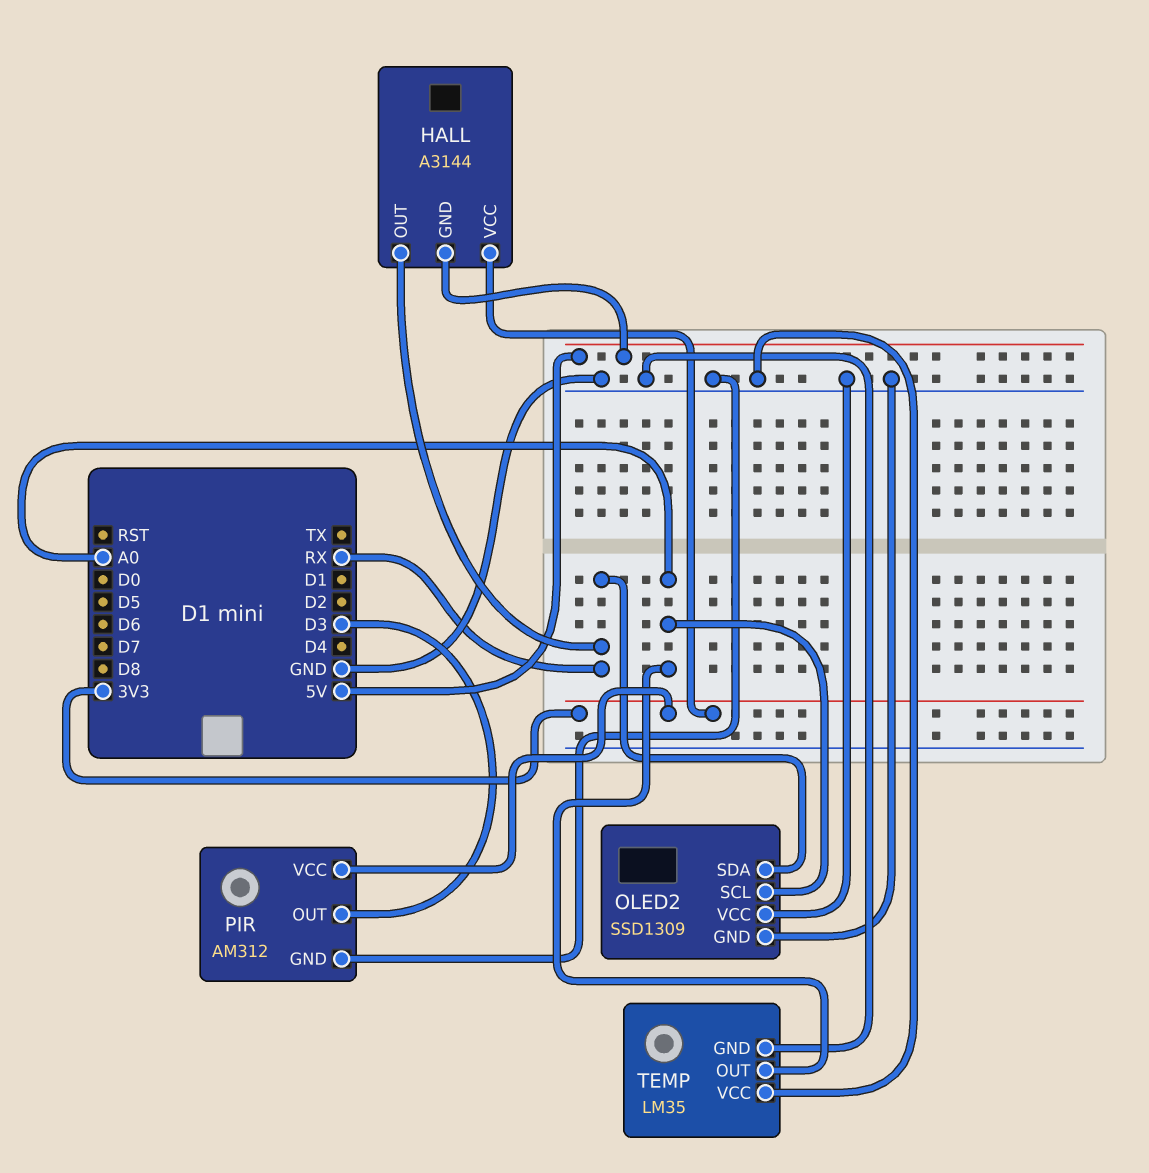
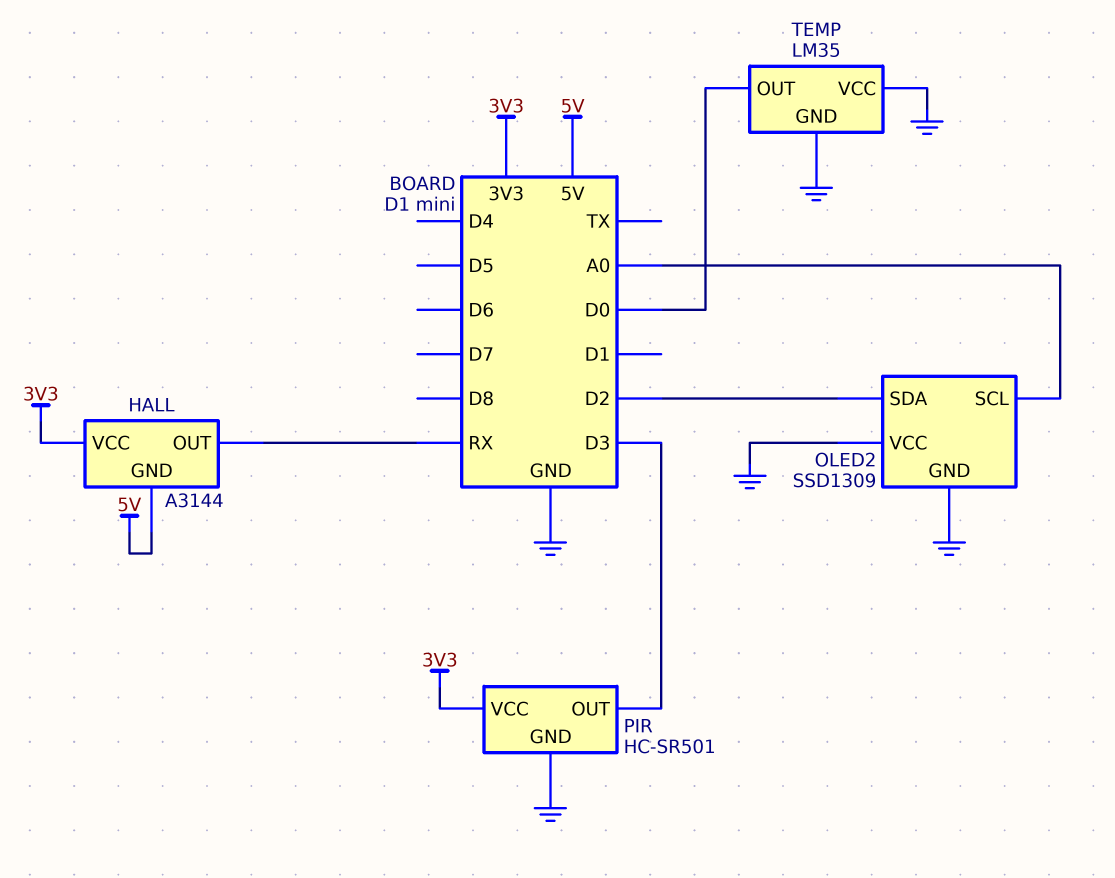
OLED2 pin SDA: RX -> D2
PIR: AM312 -> HC-SR501
TEMP pin OUT: A0 -> D0

